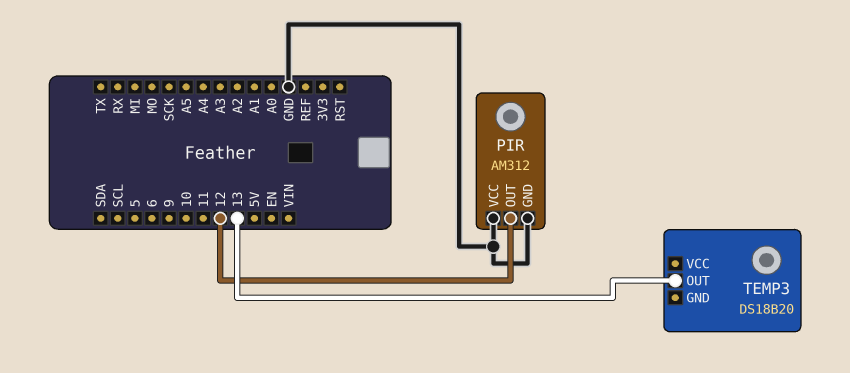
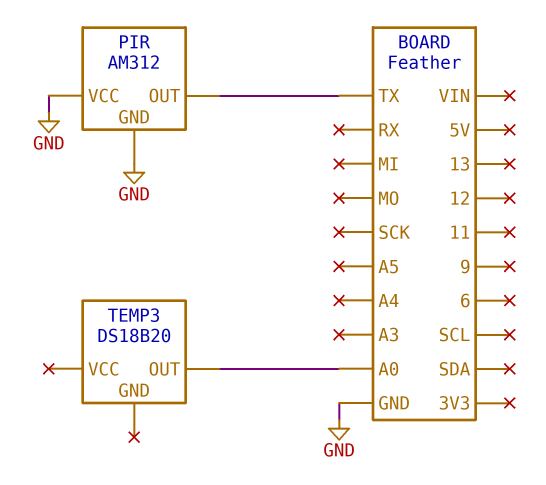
PIR pin OUT: 12 -> TX
TEMP3 pin OUT: 13 -> A0

